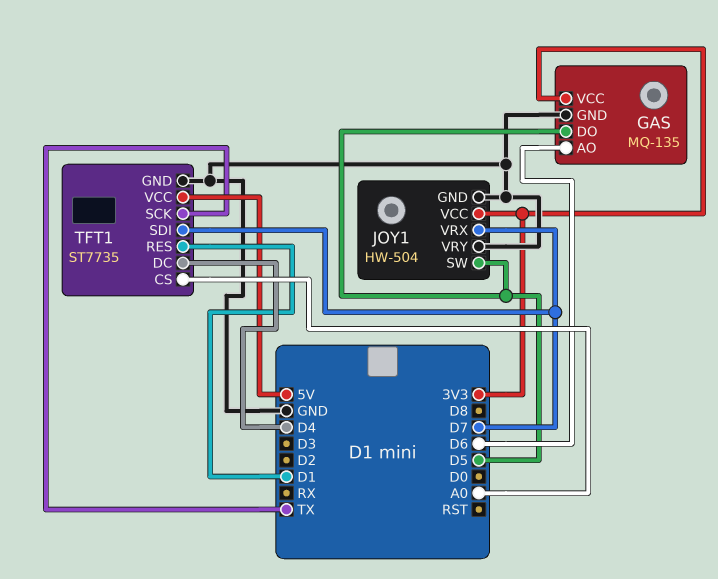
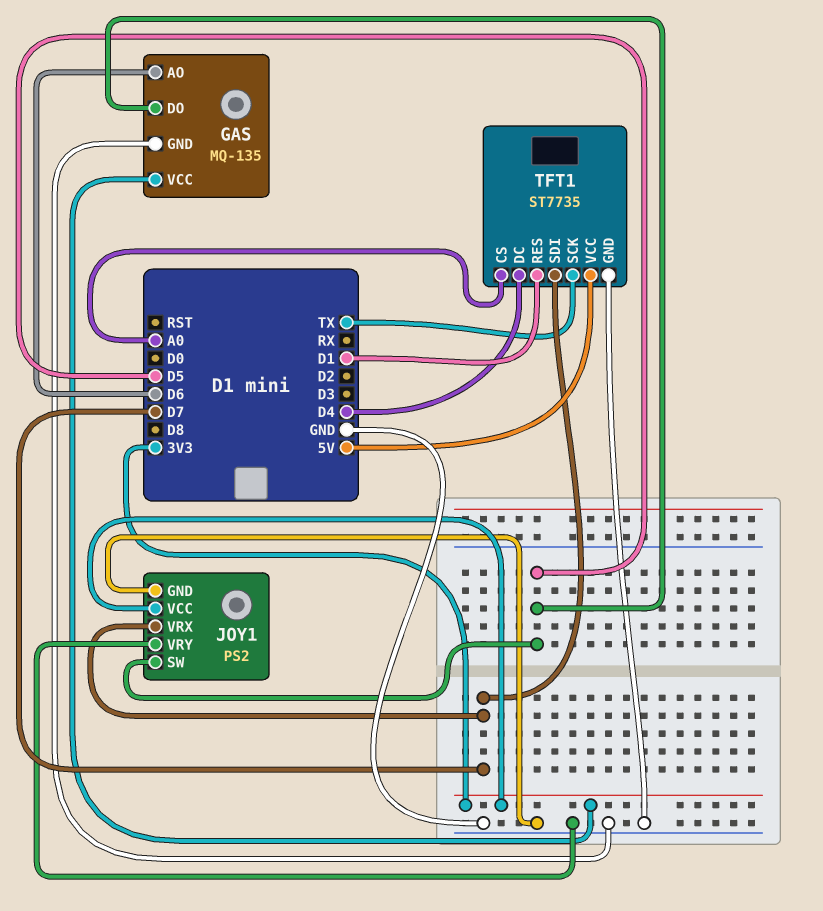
JOY1: HW-504 -> PS2

